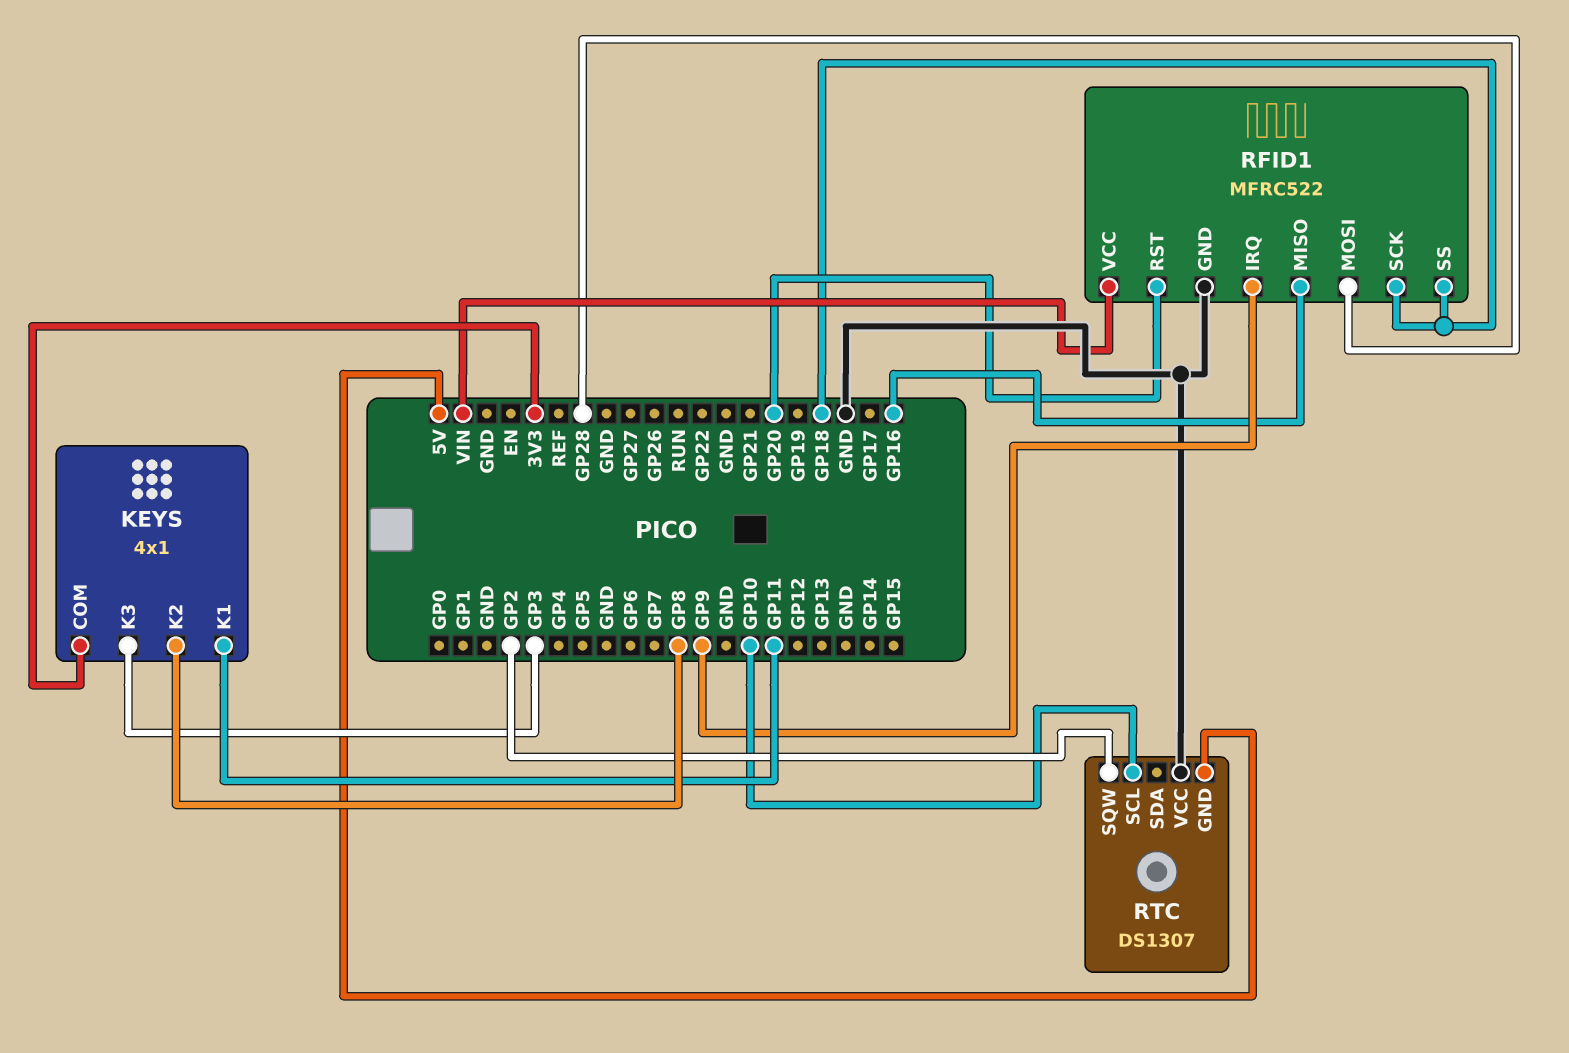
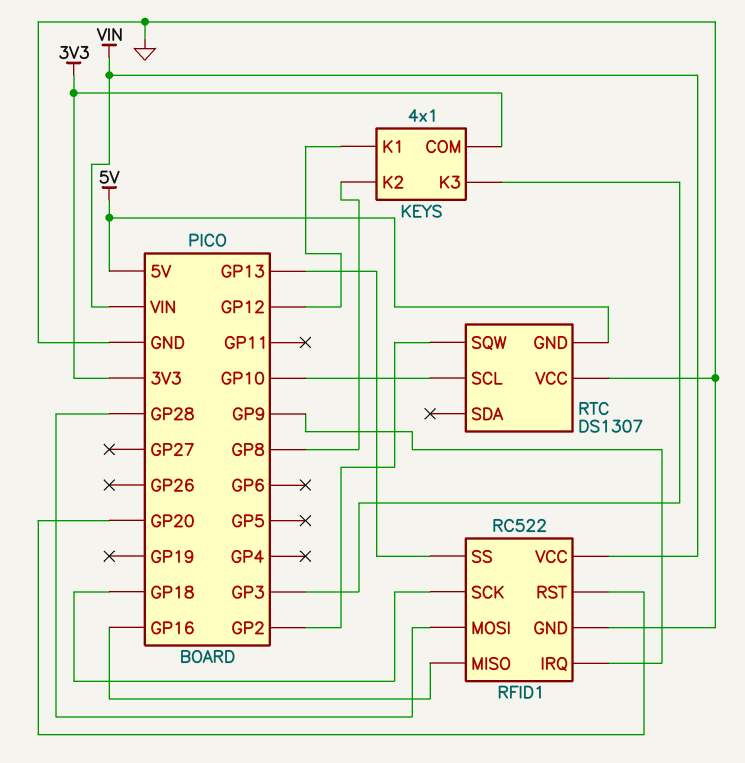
KEYS pin K1: GP11 -> GP12
RFID1: MFRC522 -> RC522
RFID1 pin SS: GP18 -> GP13

